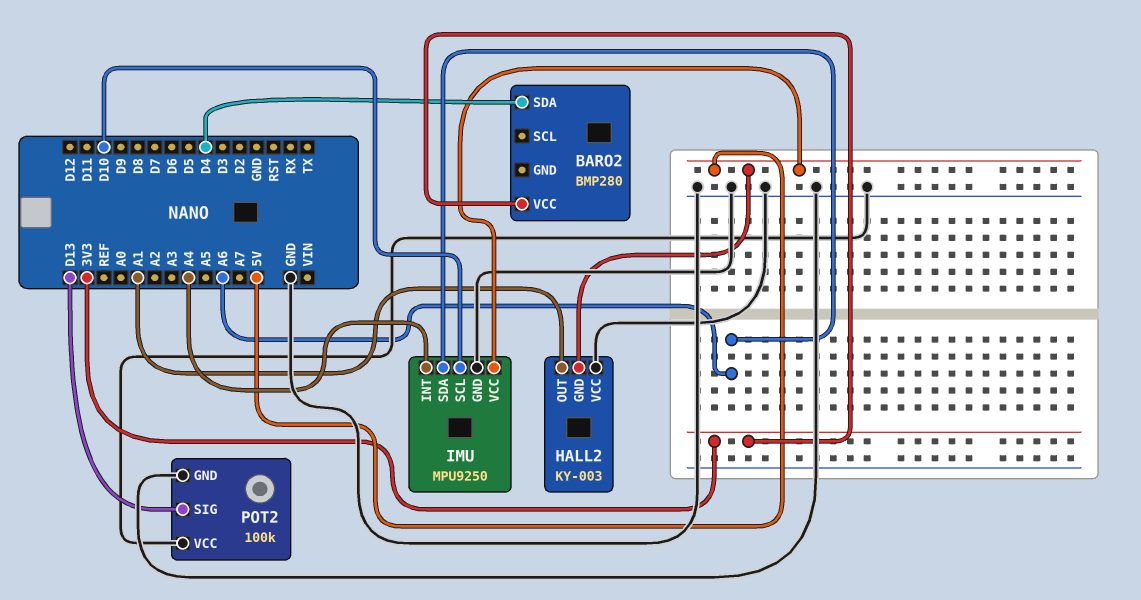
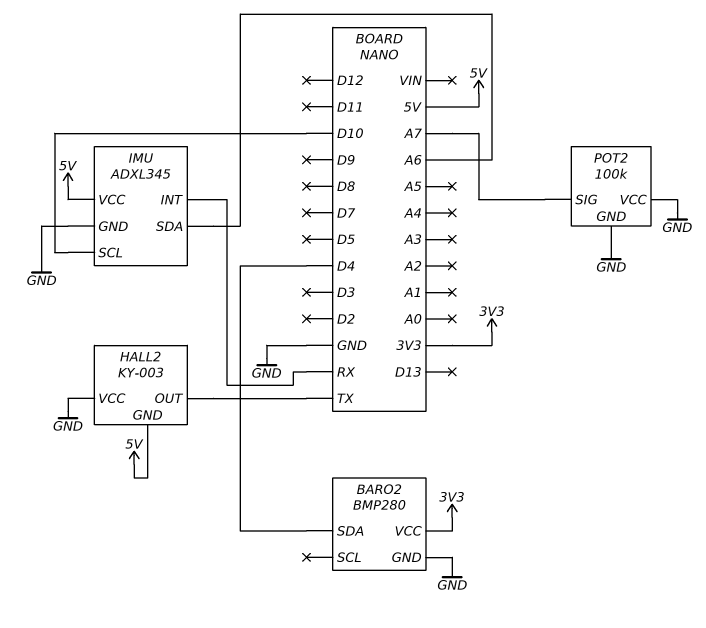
BARO2 pin GND: none -> GND
HALL2 pin OUT: A1 -> TX
IMU: MPU9250 -> ADXL345
IMU pin INT: A4 -> RX
POT2 pin SIG: D13 -> A7

